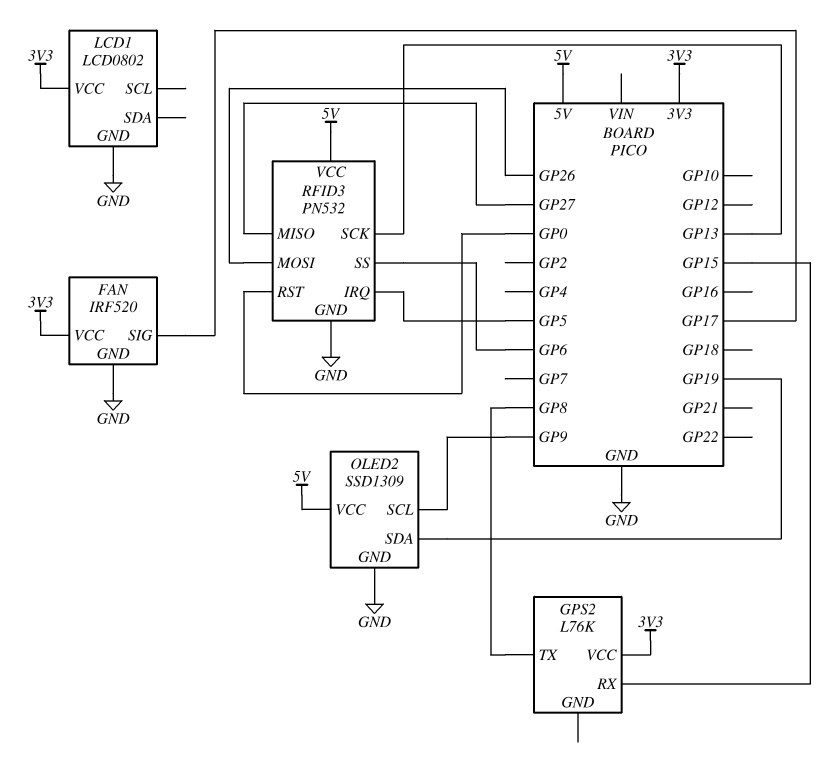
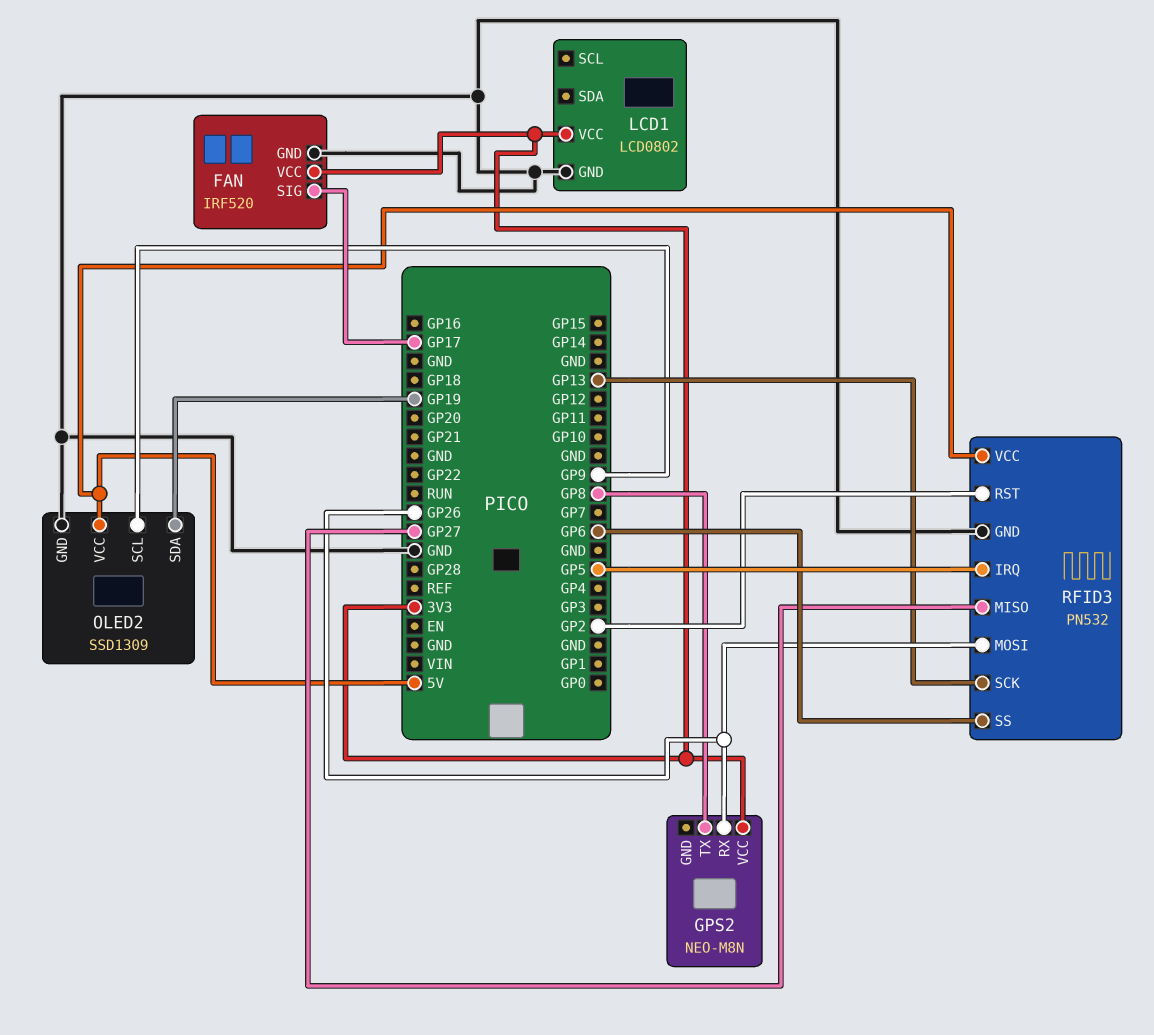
GPS2: L76K -> NEO-M8N
GPS2 pin RX: GP15 -> GP26
RFID3 pin RST: GP0 -> GP2

